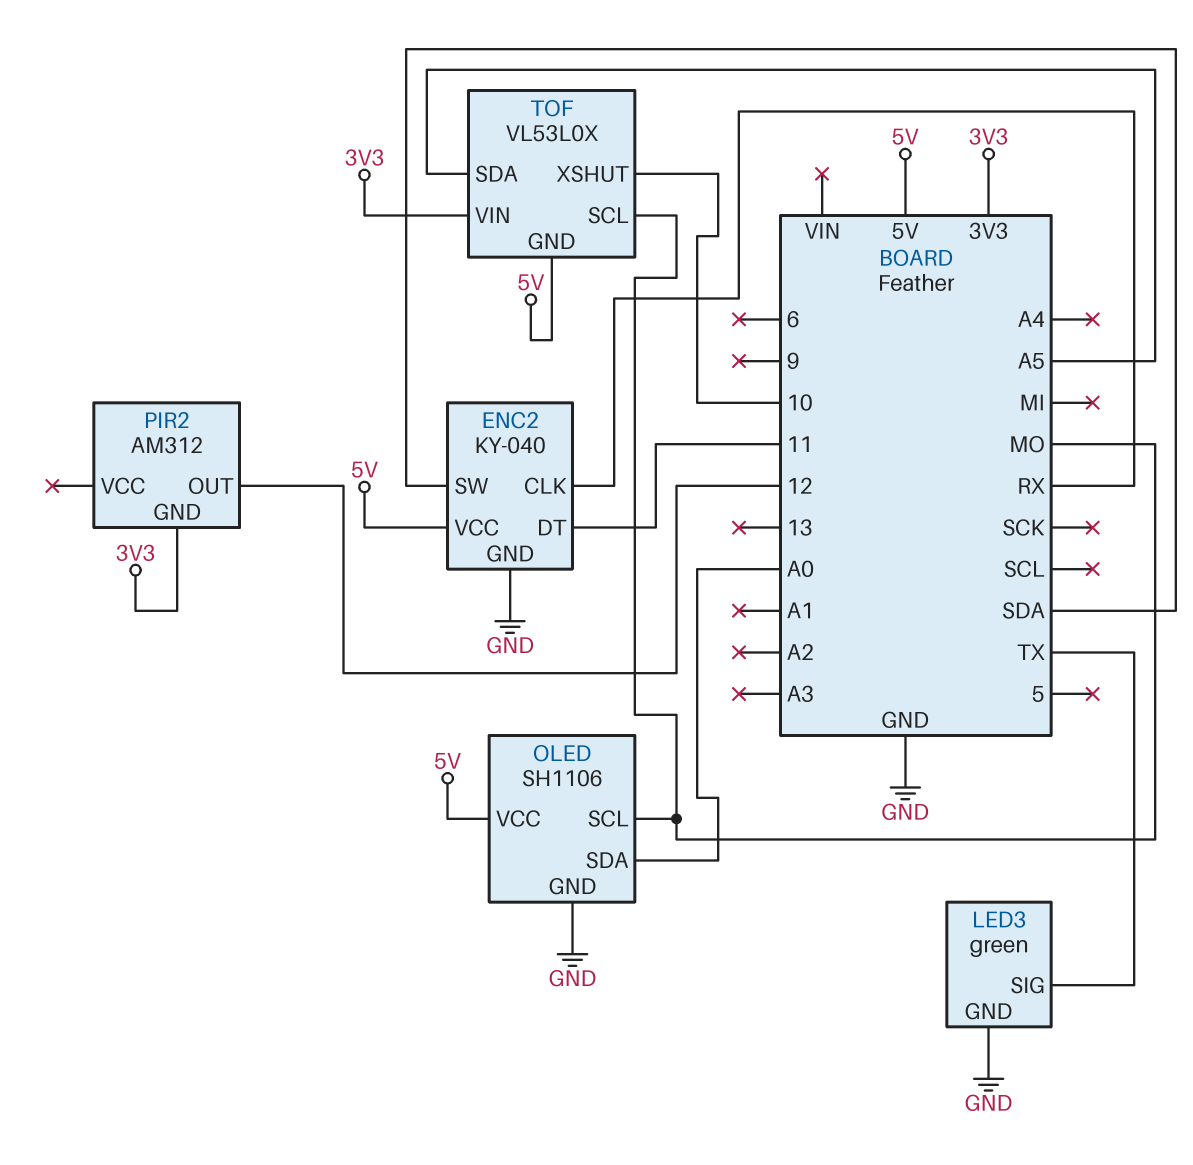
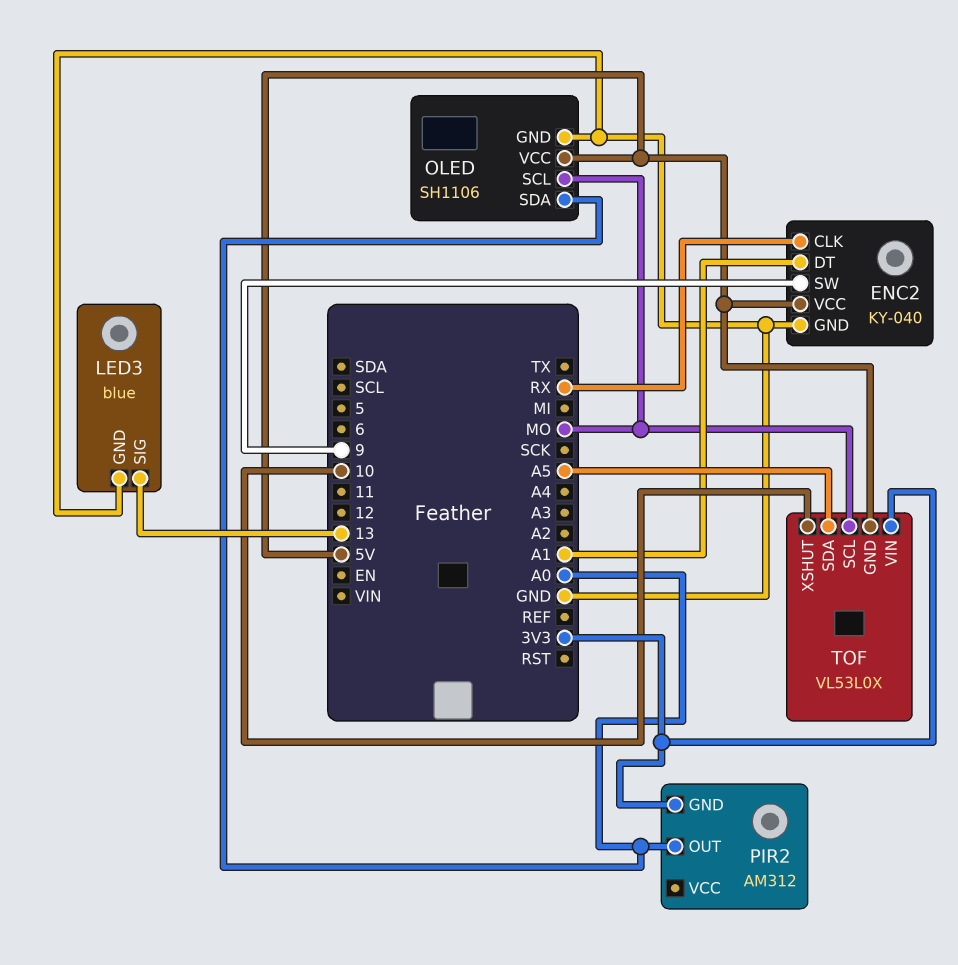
ENC2 pin DT: 11 -> A1
ENC2 pin SW: SDA -> 9
LED3: green -> blue
LED3 pin SIG: TX -> 13
PIR2 pin OUT: 12 -> A0

